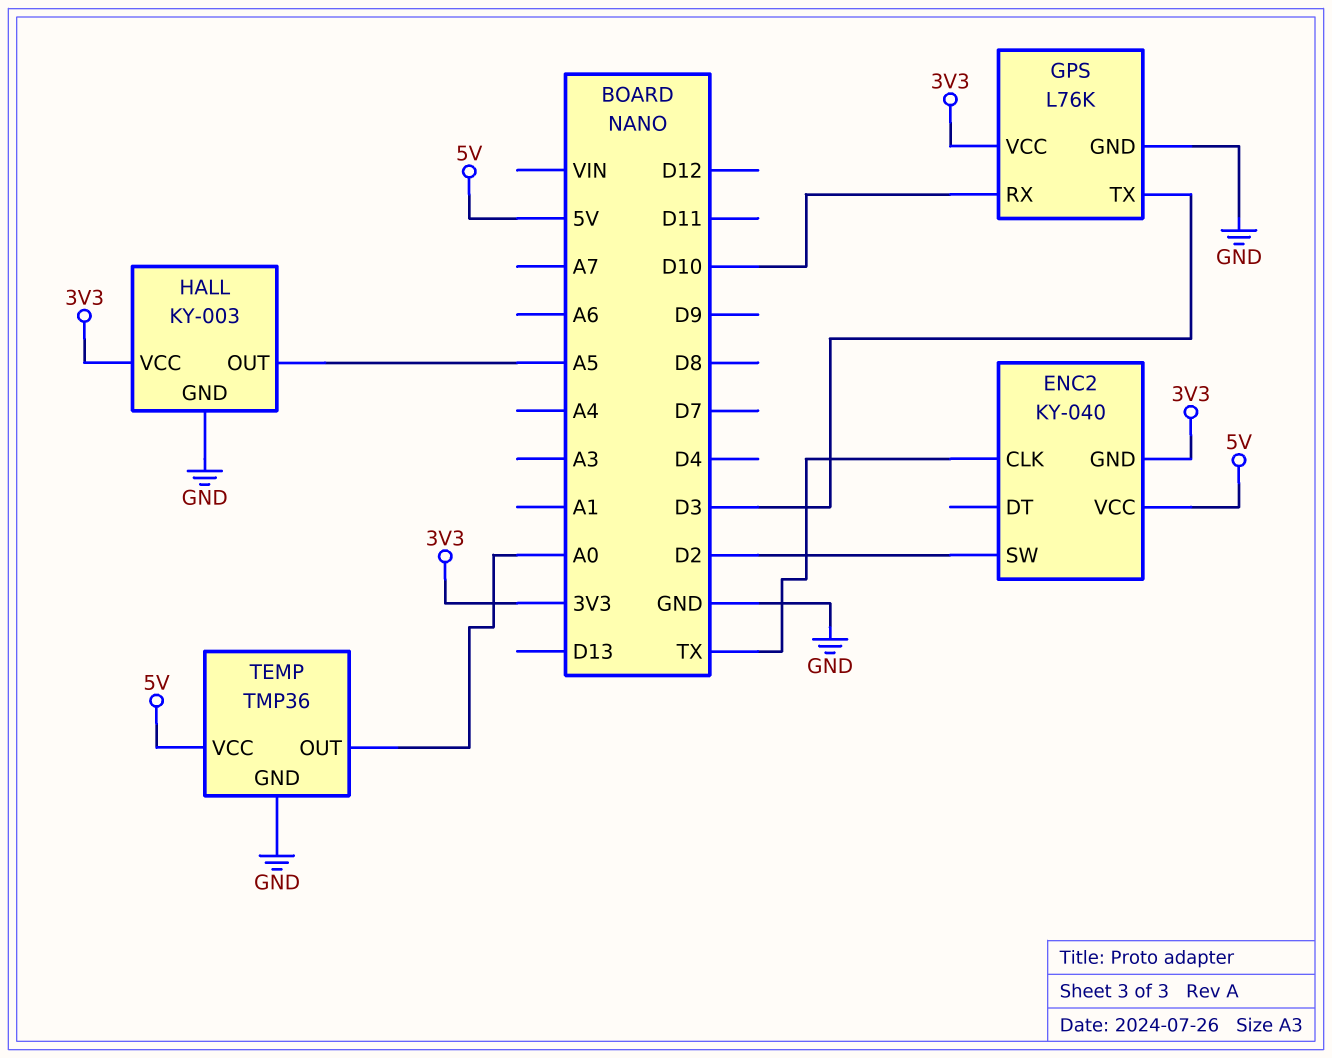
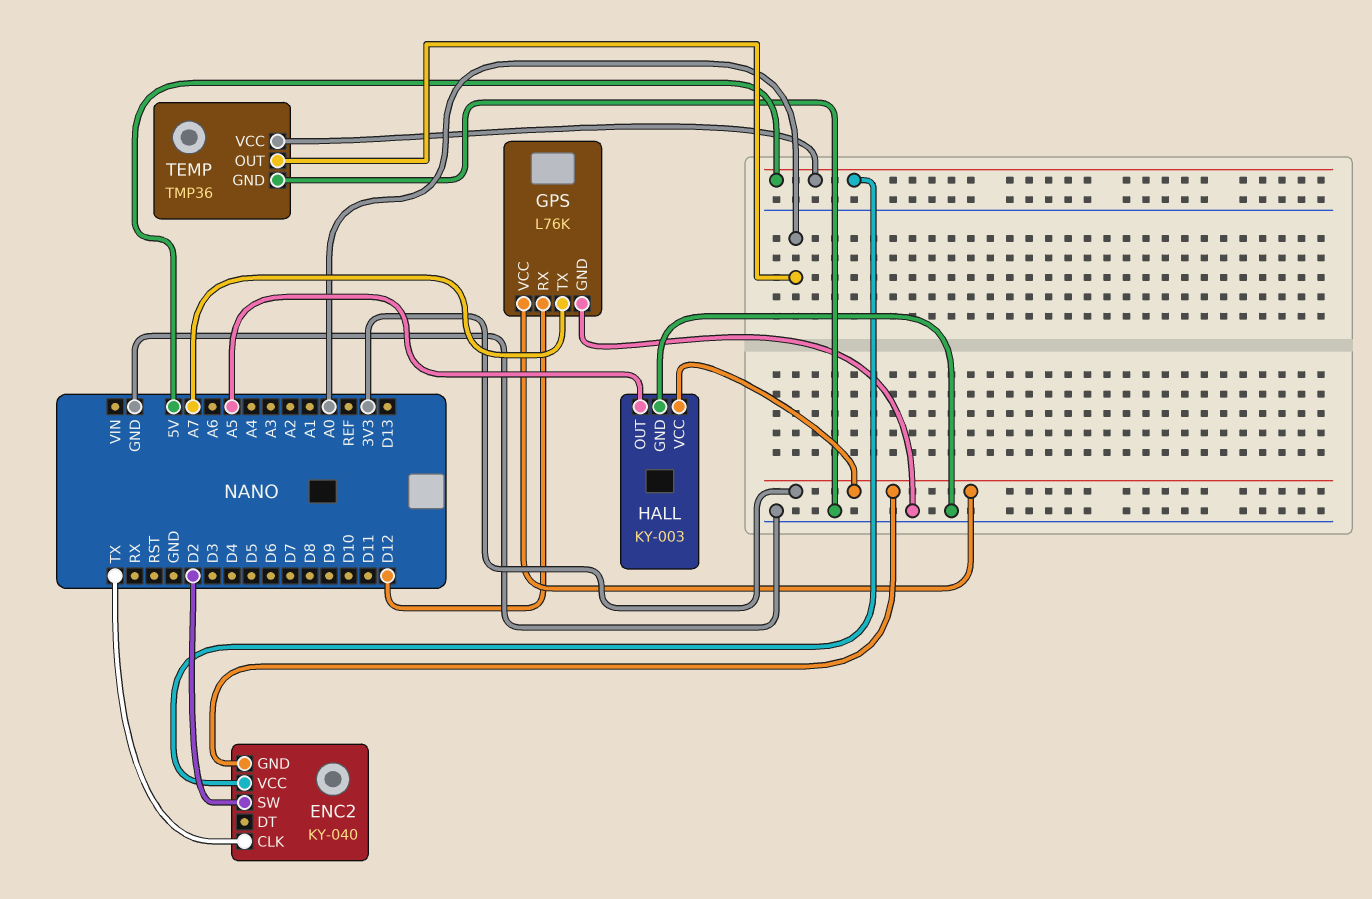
GPS pin RX: D10 -> D12
GPS pin TX: D3 -> A7

